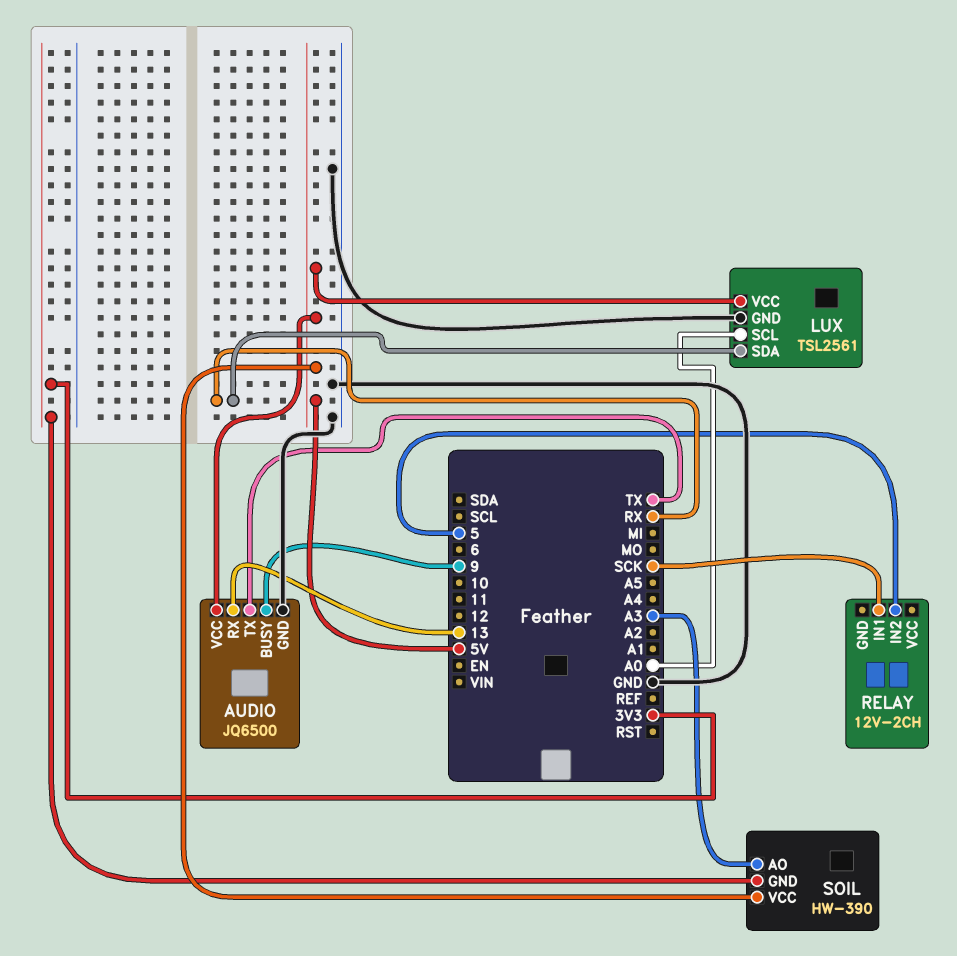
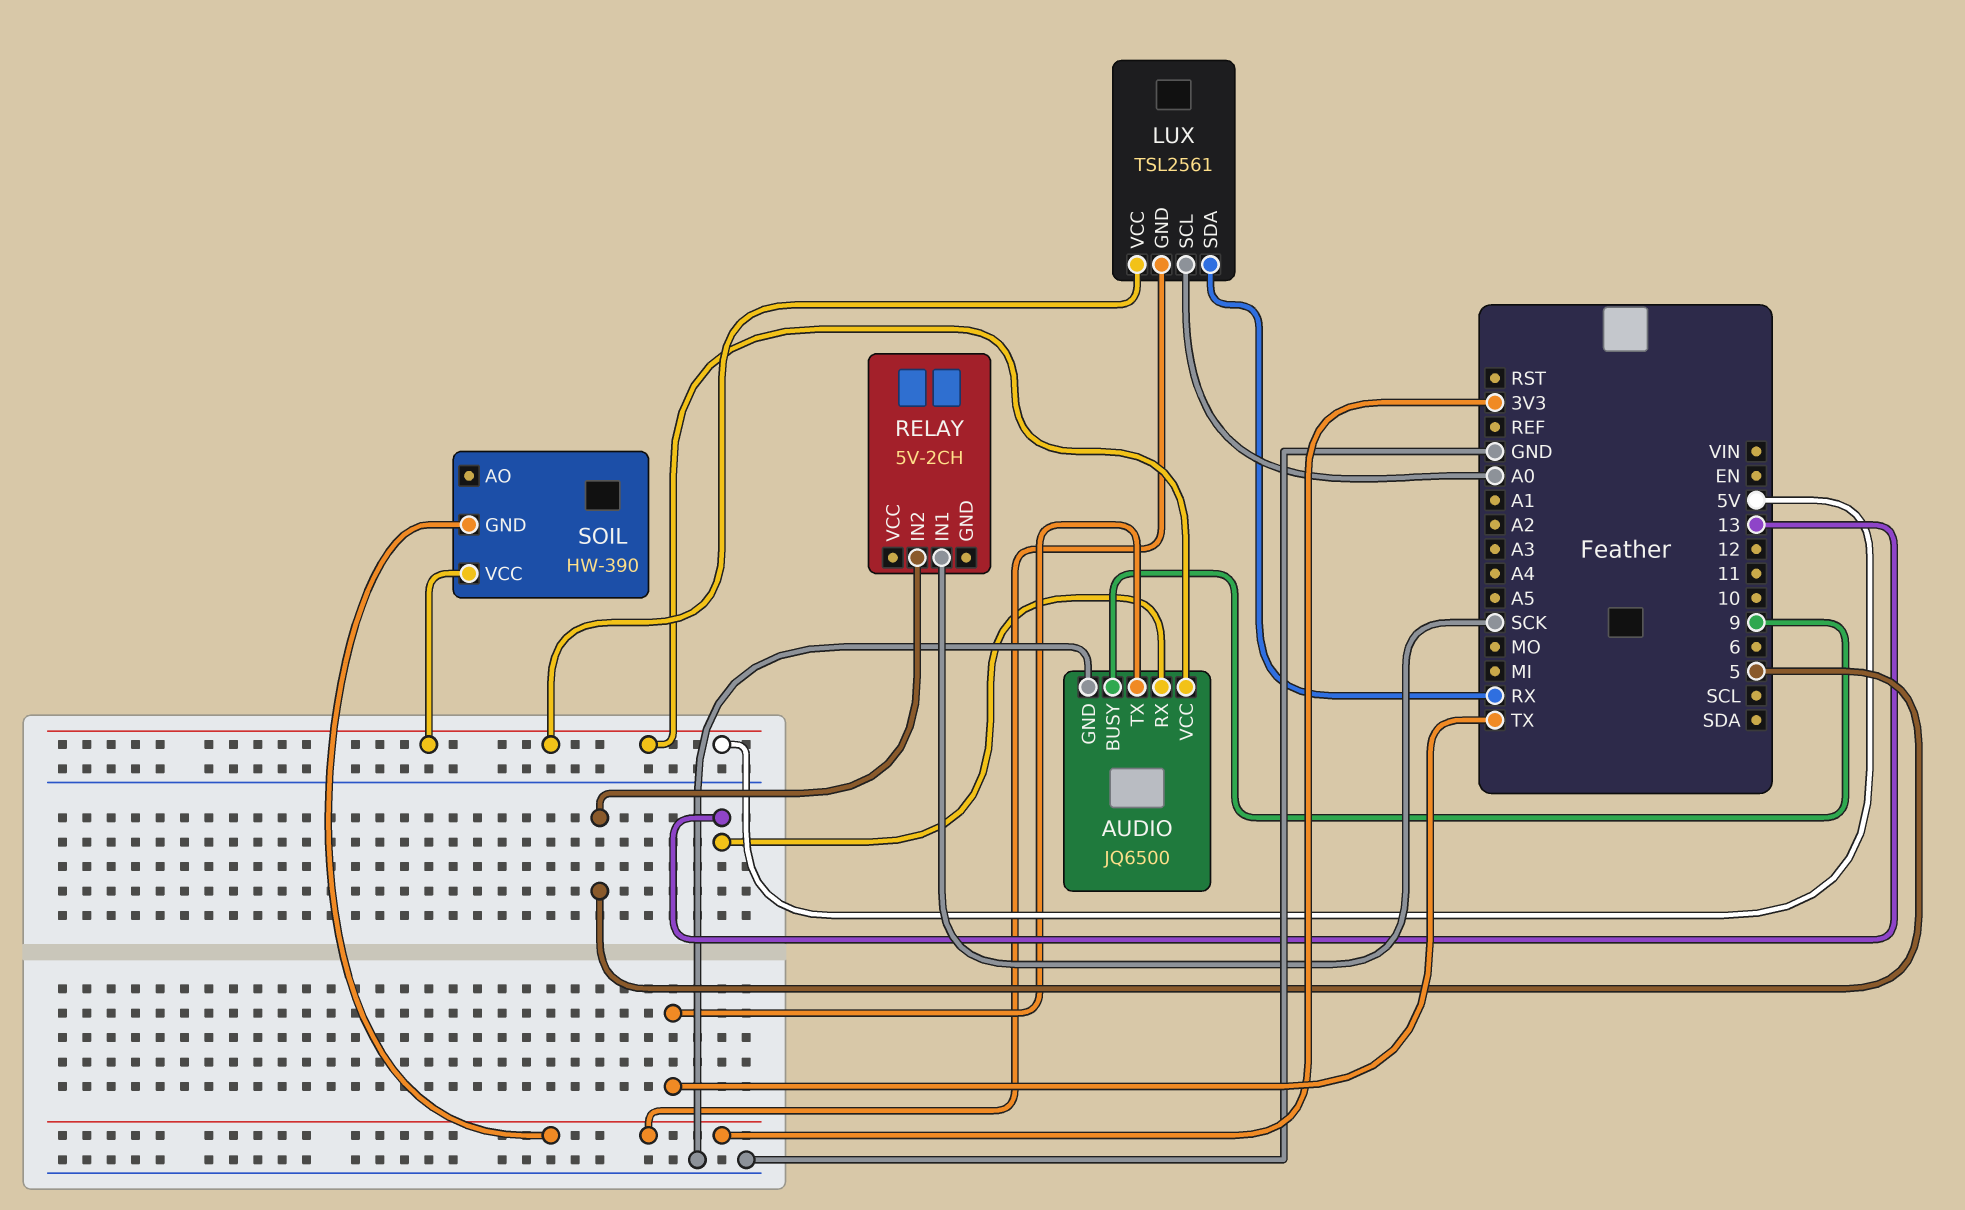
LUX pin GND: GND -> 3V3
RELAY: 12V-2CH -> 5V-2CH
SOIL pin AO: A3 -> none

